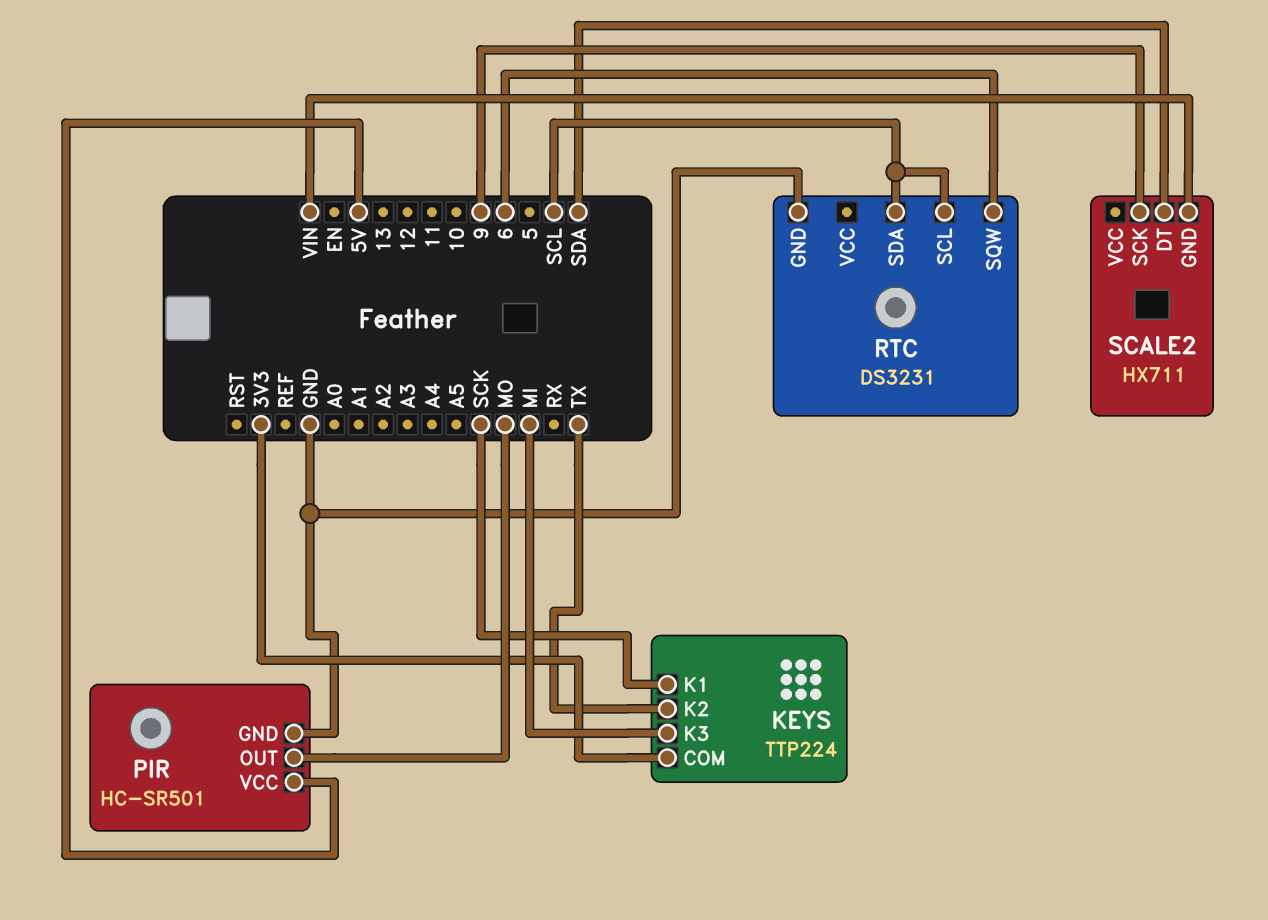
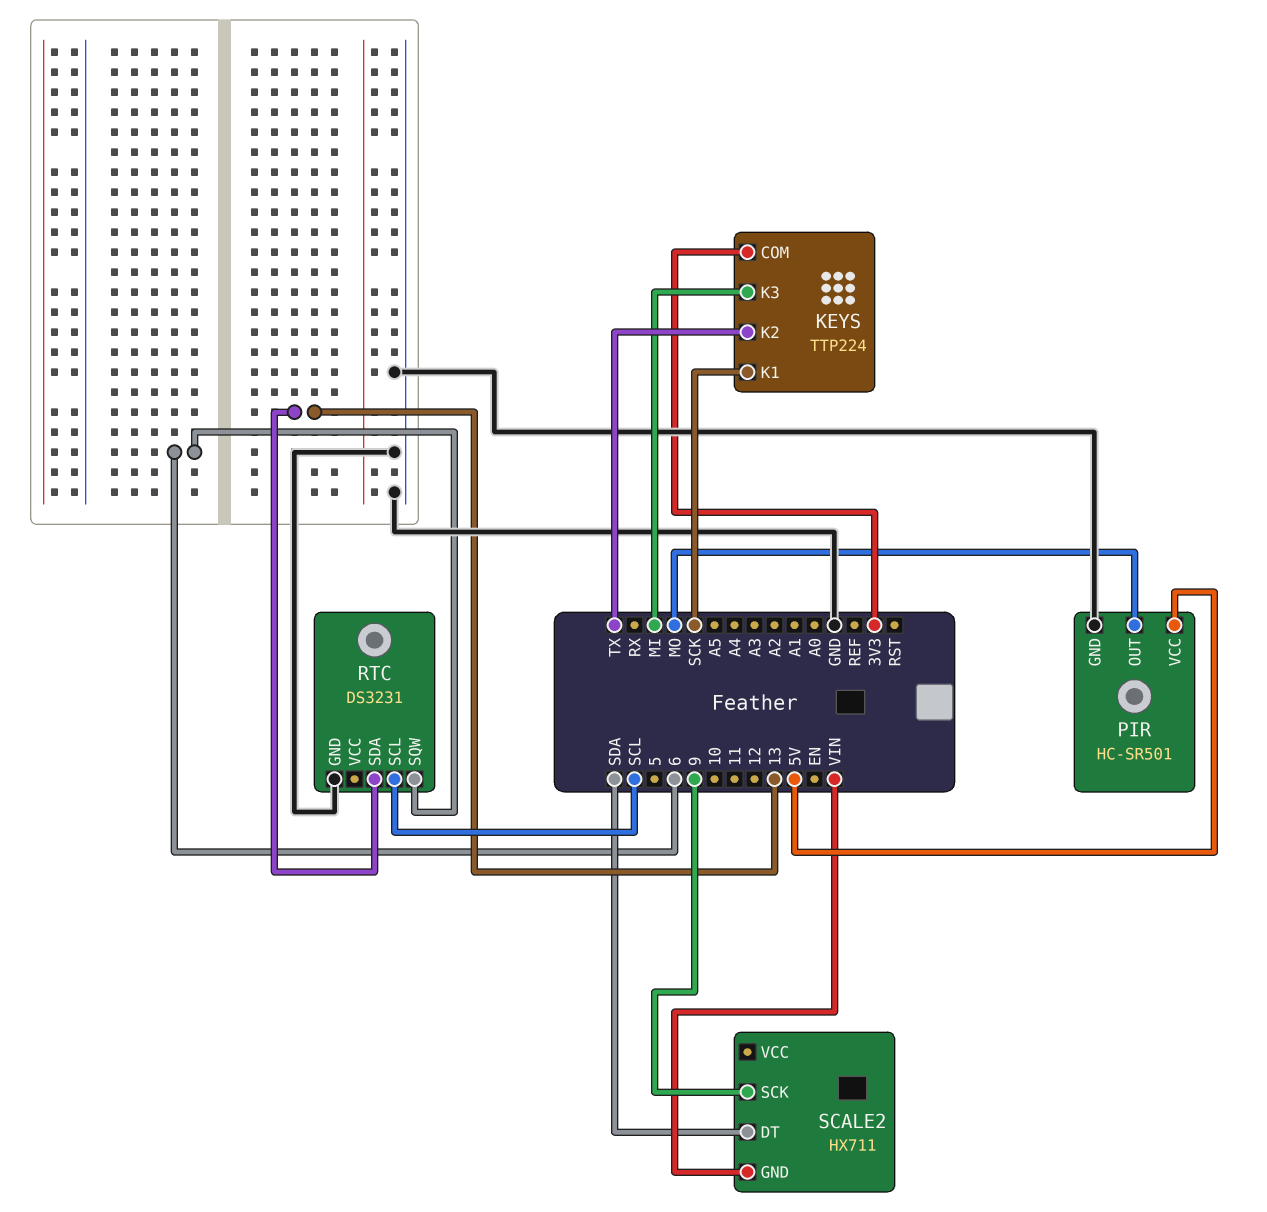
RTC pin SDA: SCL -> 13

